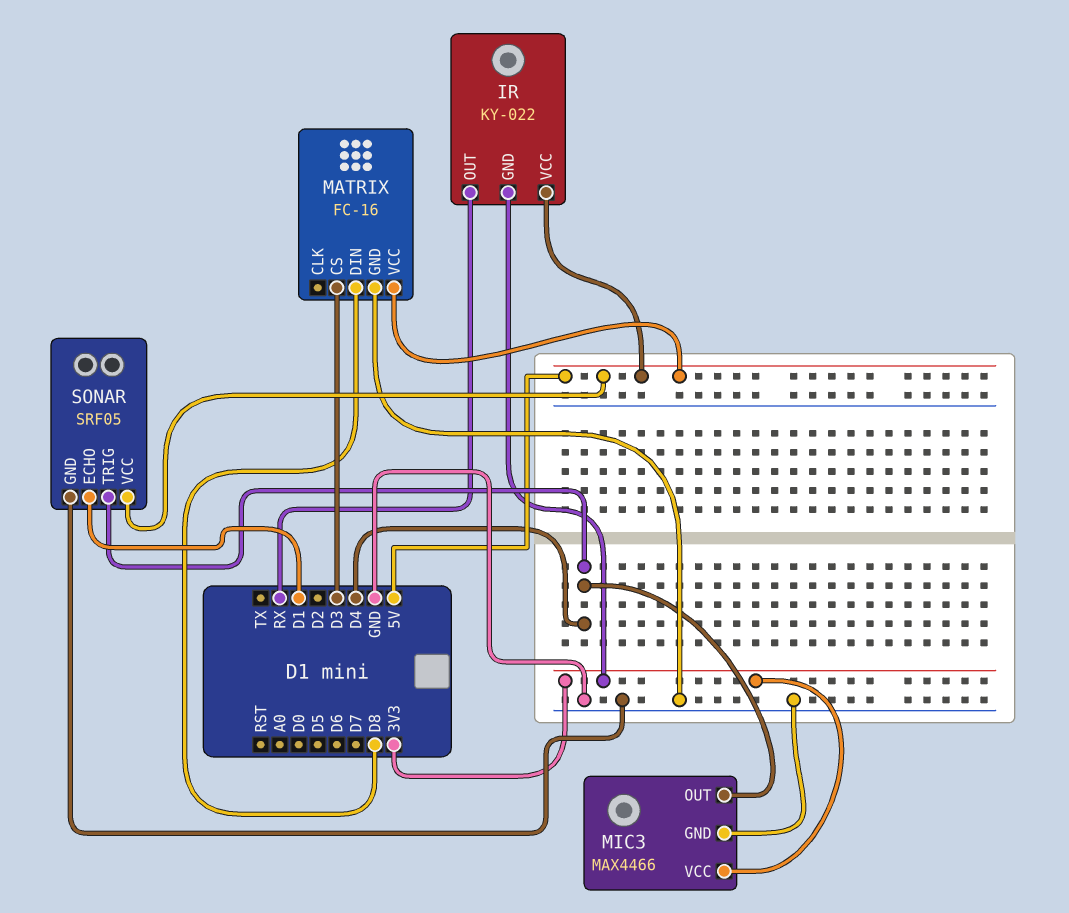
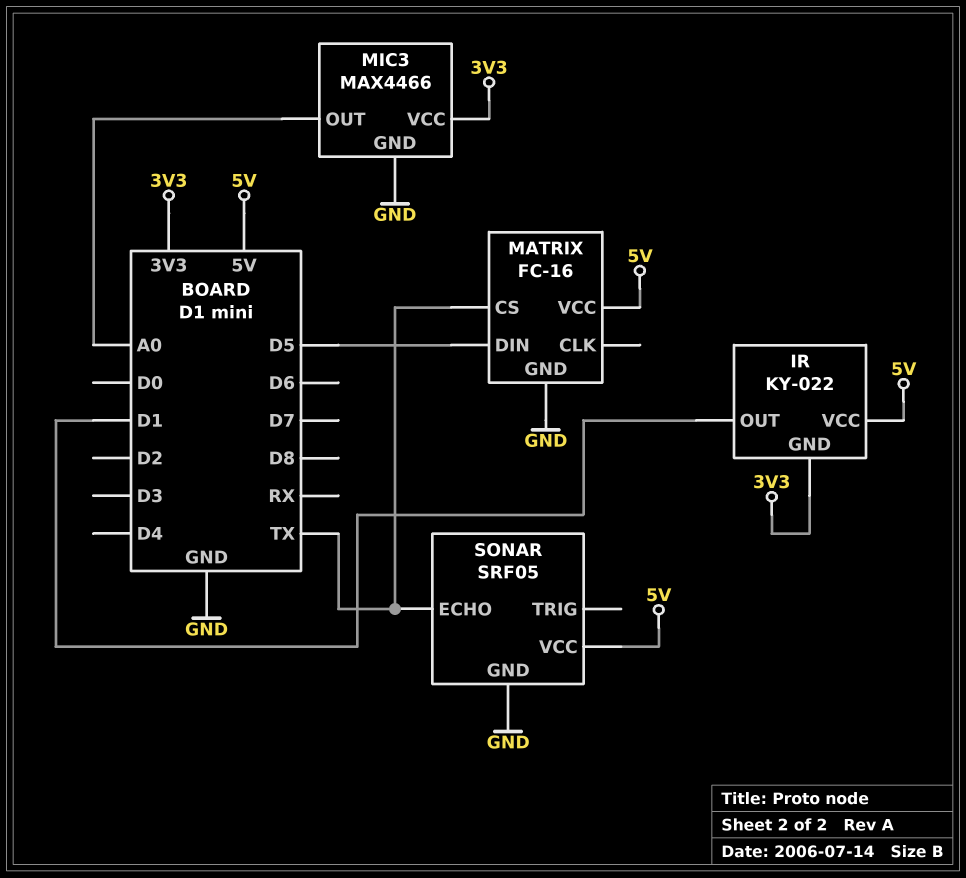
IR pin OUT: RX -> D1
MATRIX pin CS: D3 -> TX
MATRIX pin DIN: D8 -> D5
MIC3 pin OUT: D4 -> A0
SONAR pin ECHO: D1 -> TX
SONAR pin TRIG: D4 -> none

